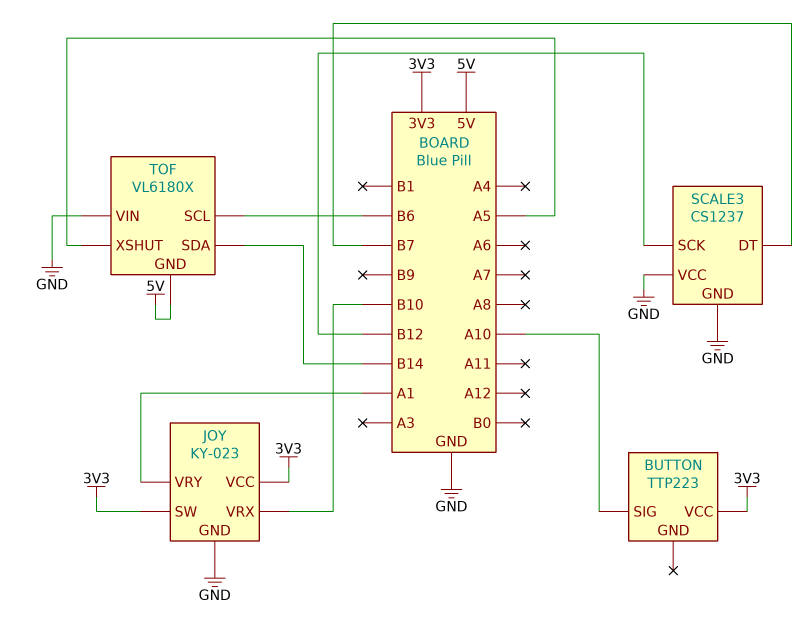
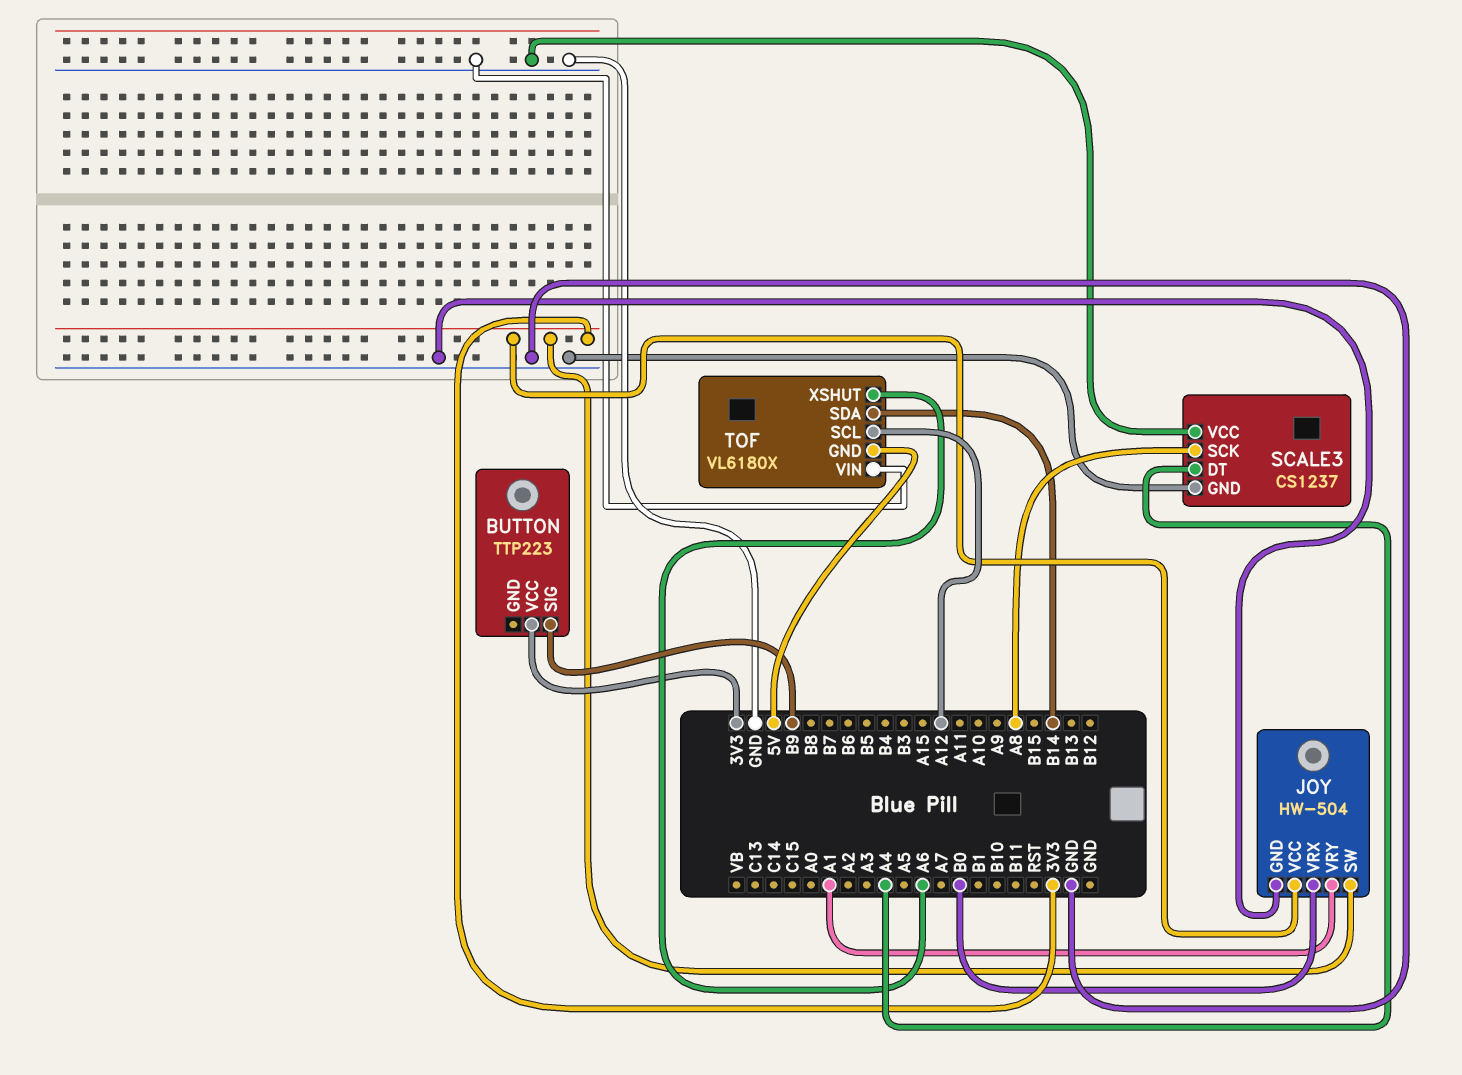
BUTTON pin SIG: A10 -> B9
JOY: KY-023 -> HW-504
JOY pin VRX: B10 -> B0
SCALE3 pin DT: B7 -> A4
SCALE3 pin SCK: B12 -> A8
TOF pin SCL: B6 -> A12
TOF pin XSHUT: A5 -> A6

